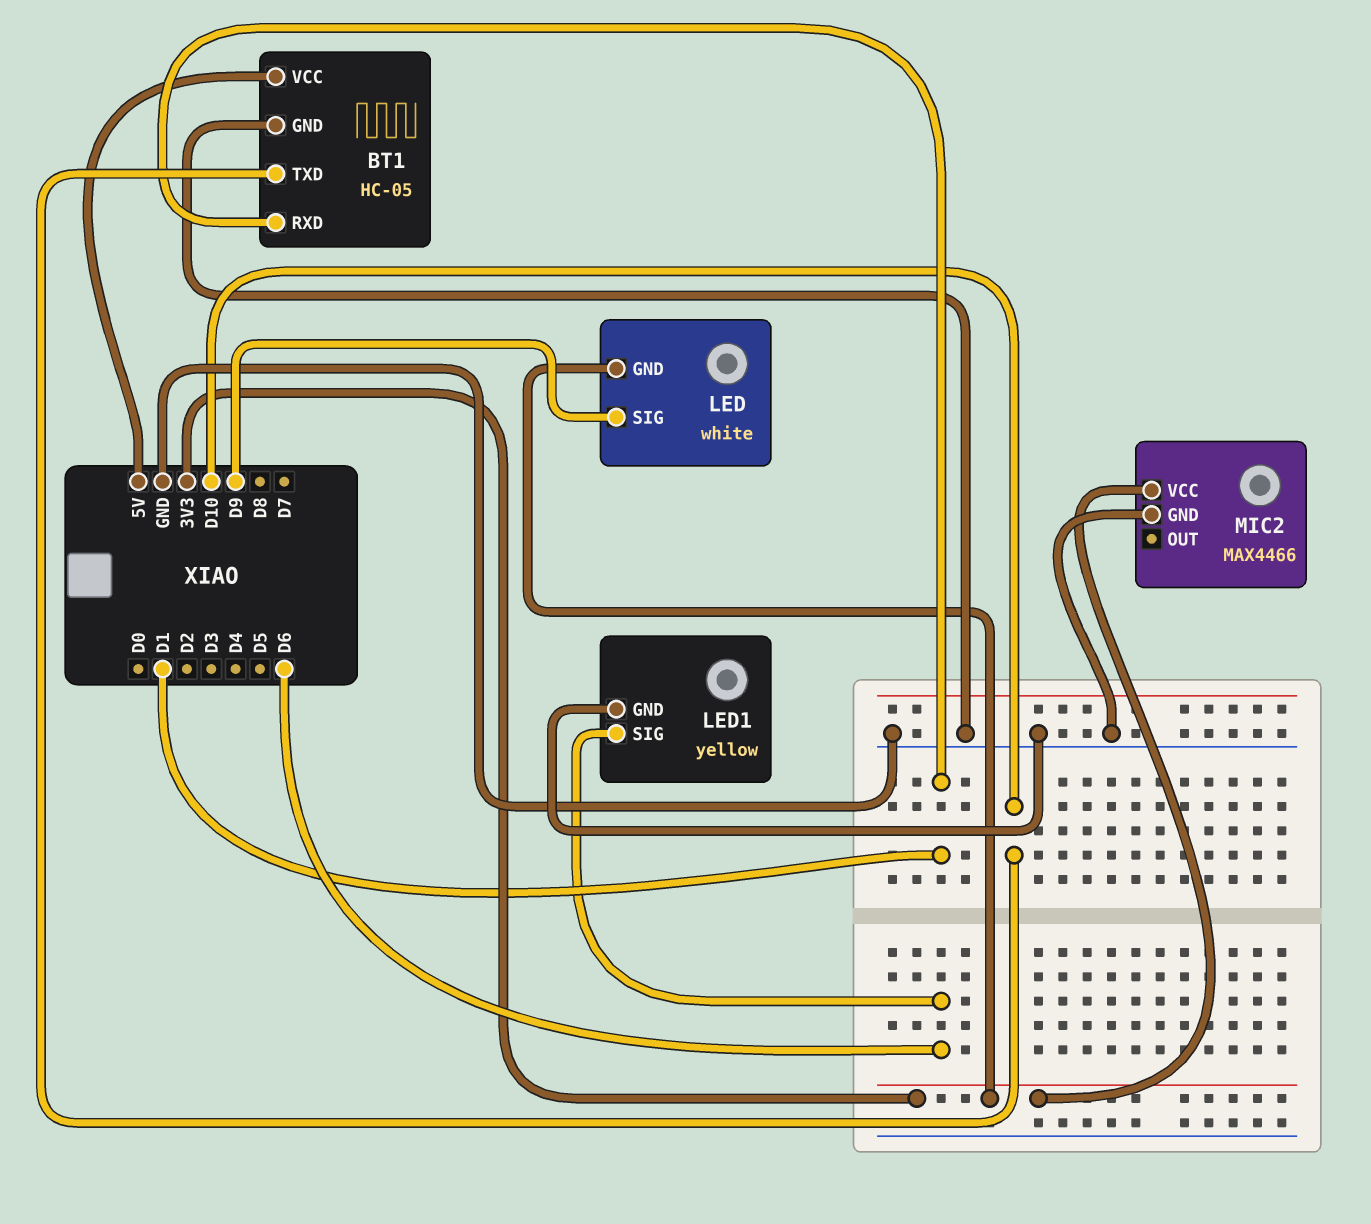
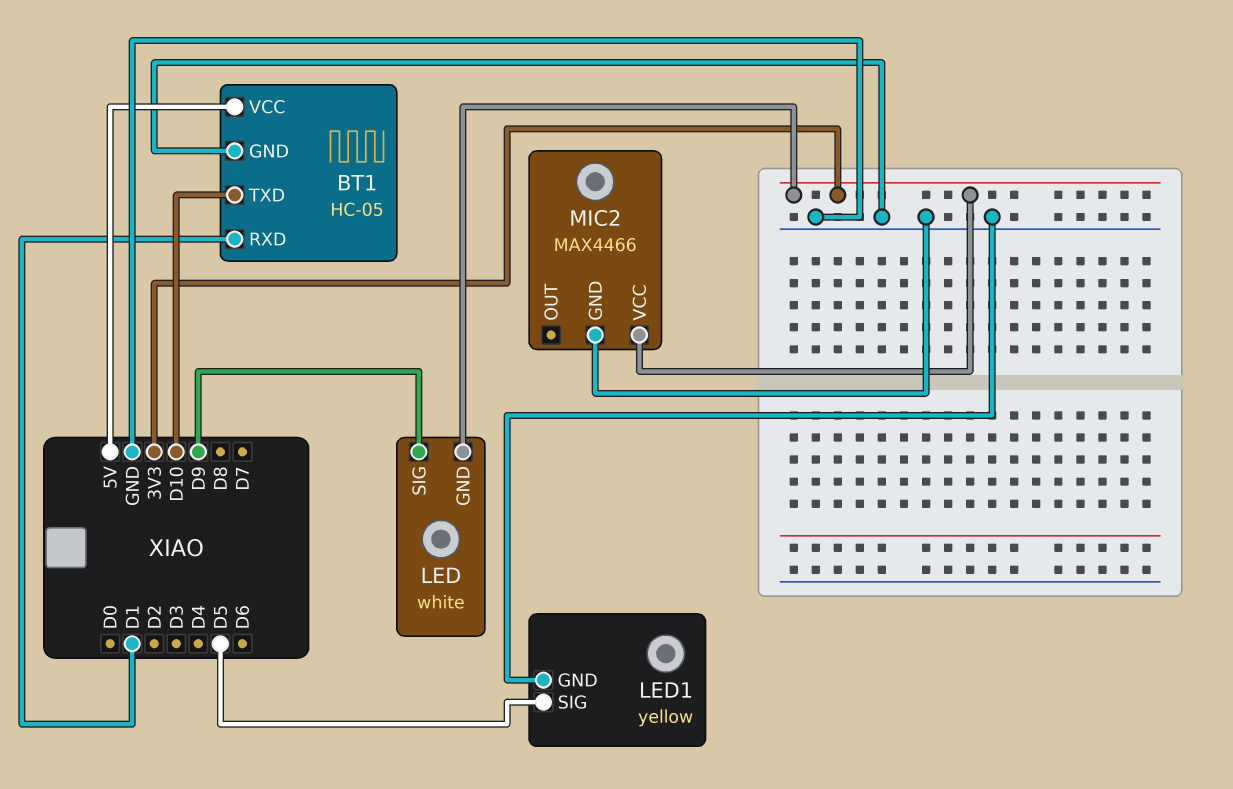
LED1 pin SIG: D6 -> D5

